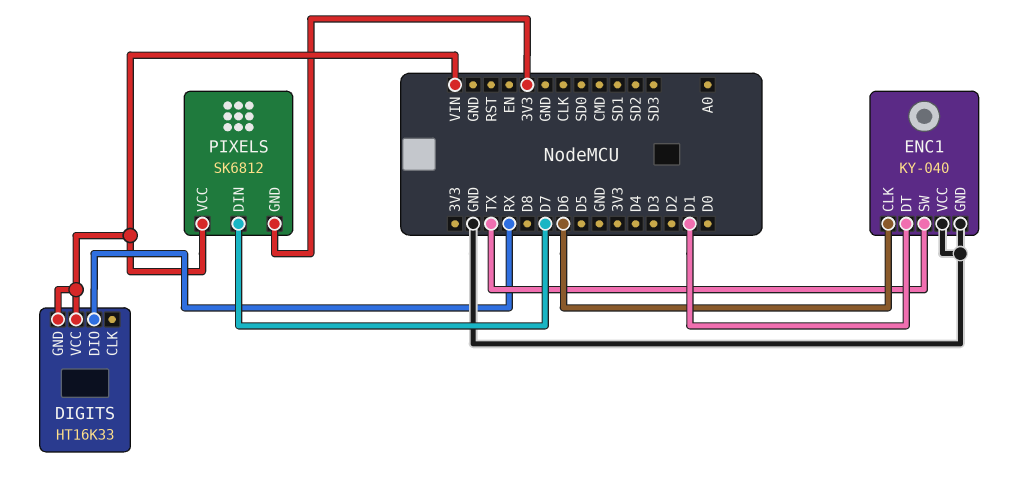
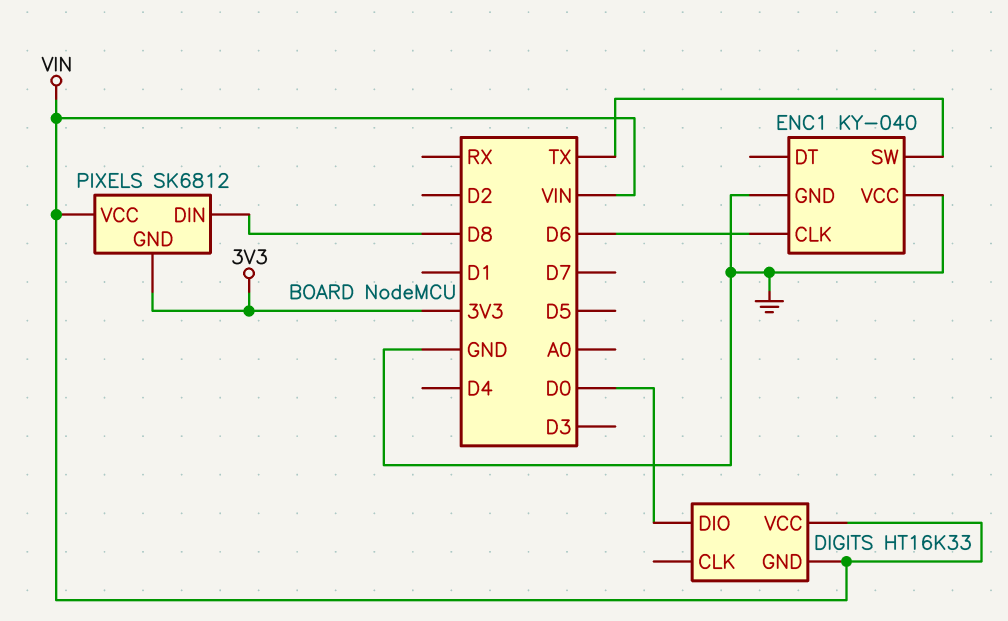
DIGITS pin DIO: RX -> D0
ENC1 pin DT: D1 -> none
PIXELS pin DIN: D7 -> D8

